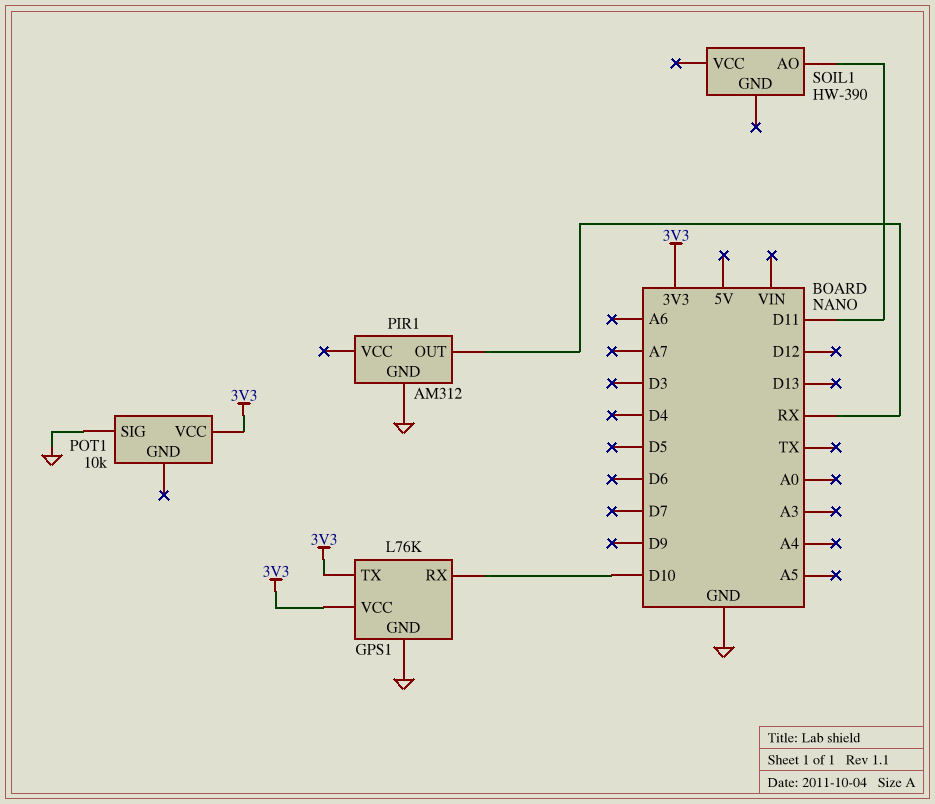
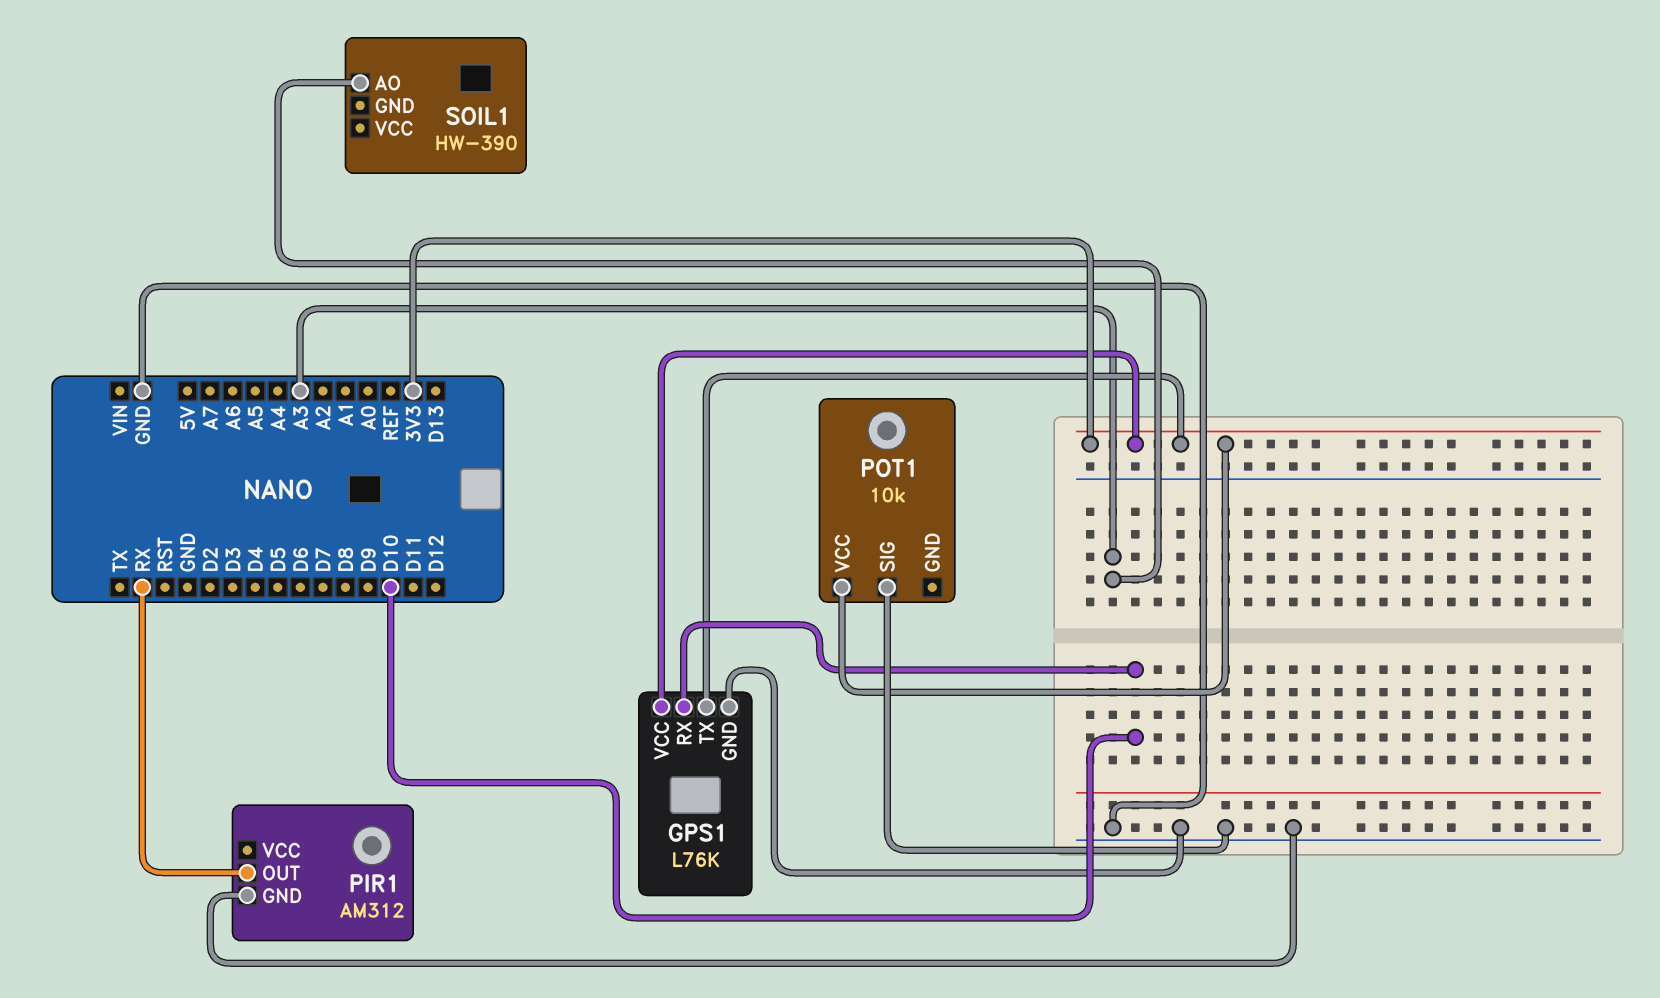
SOIL1 pin AO: D11 -> A3

